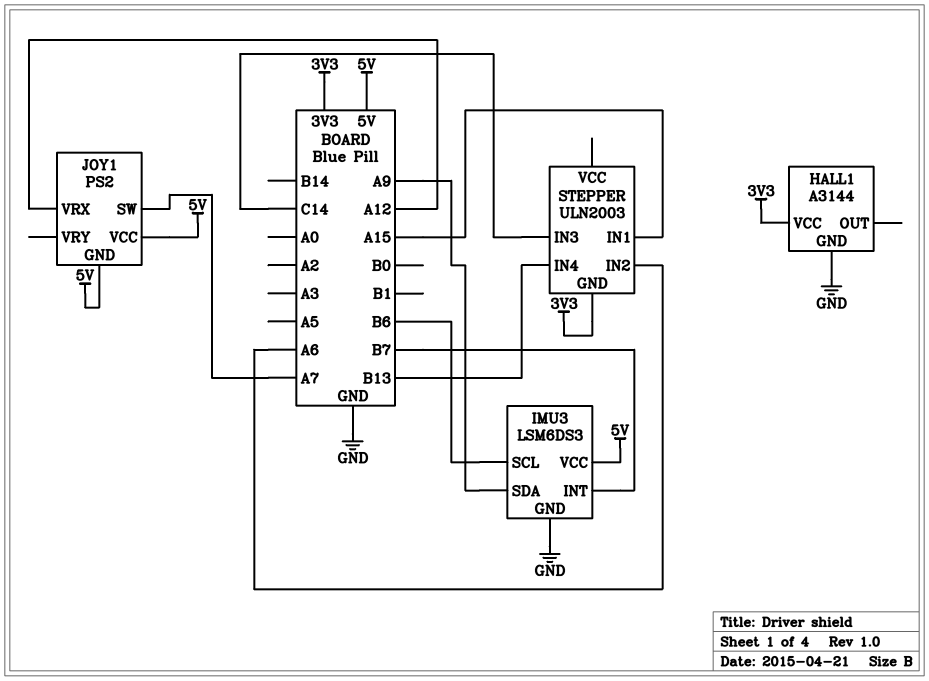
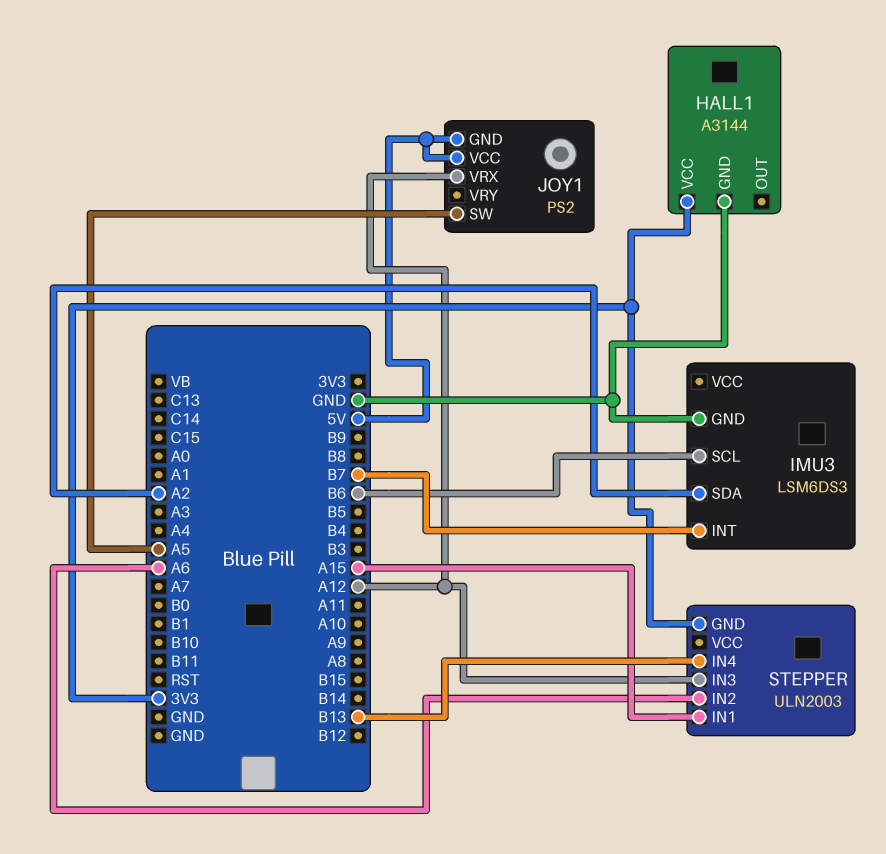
IMU3 pin SDA: A9 -> A2
IMU3 pin VCC: 5V -> none
JOY1 pin SW: A7 -> A5
STEPPER pin IN3: C14 -> A12

